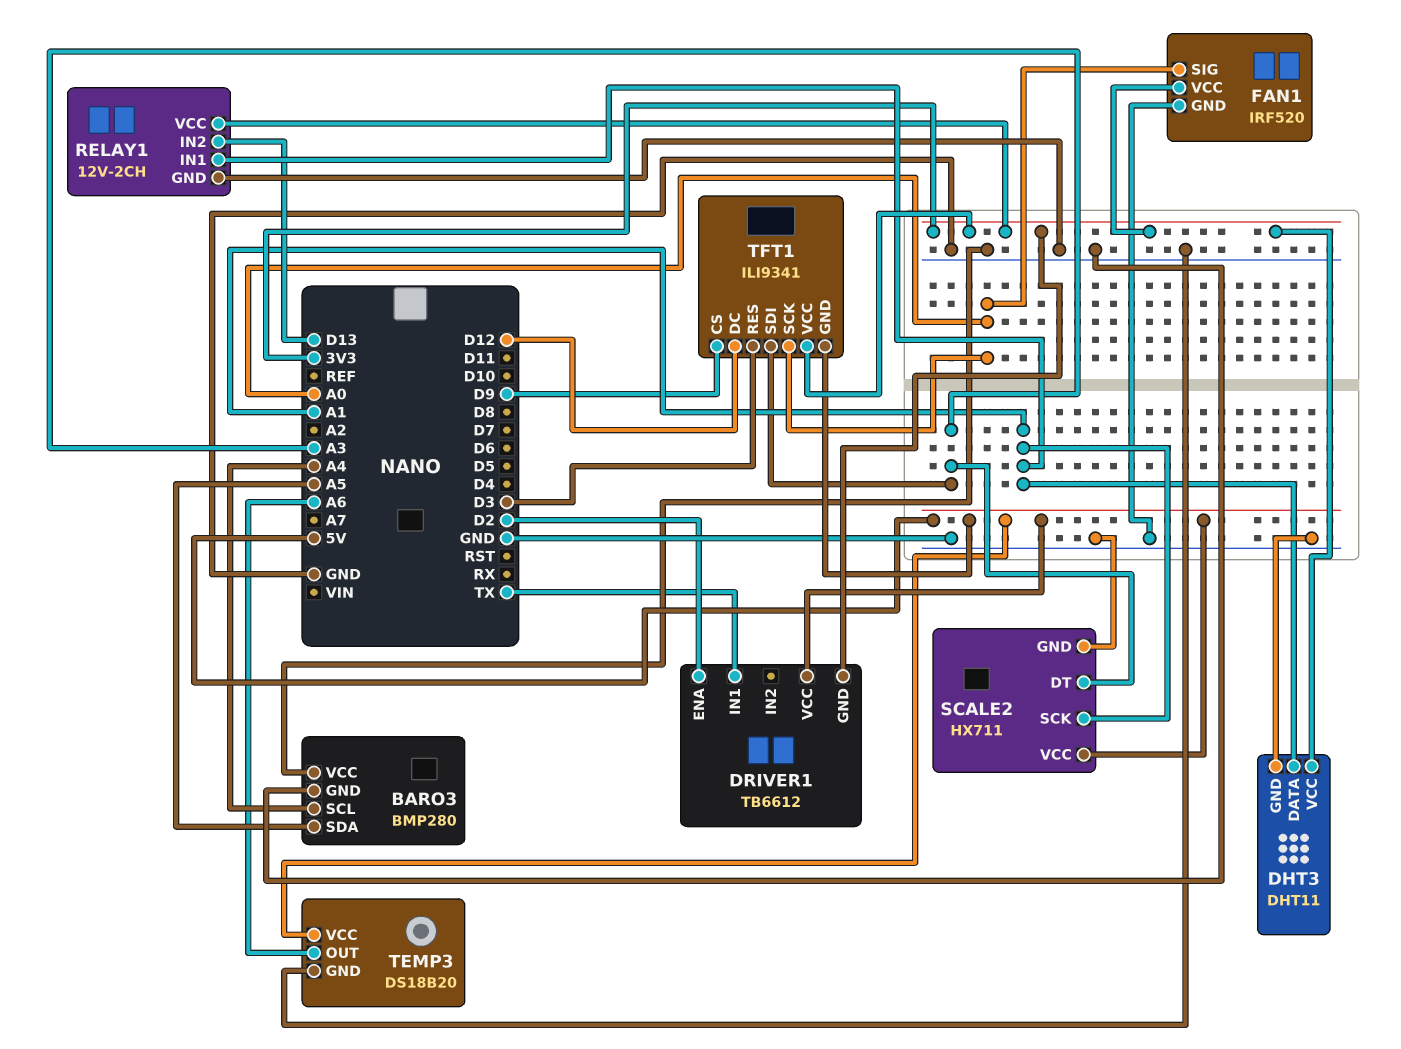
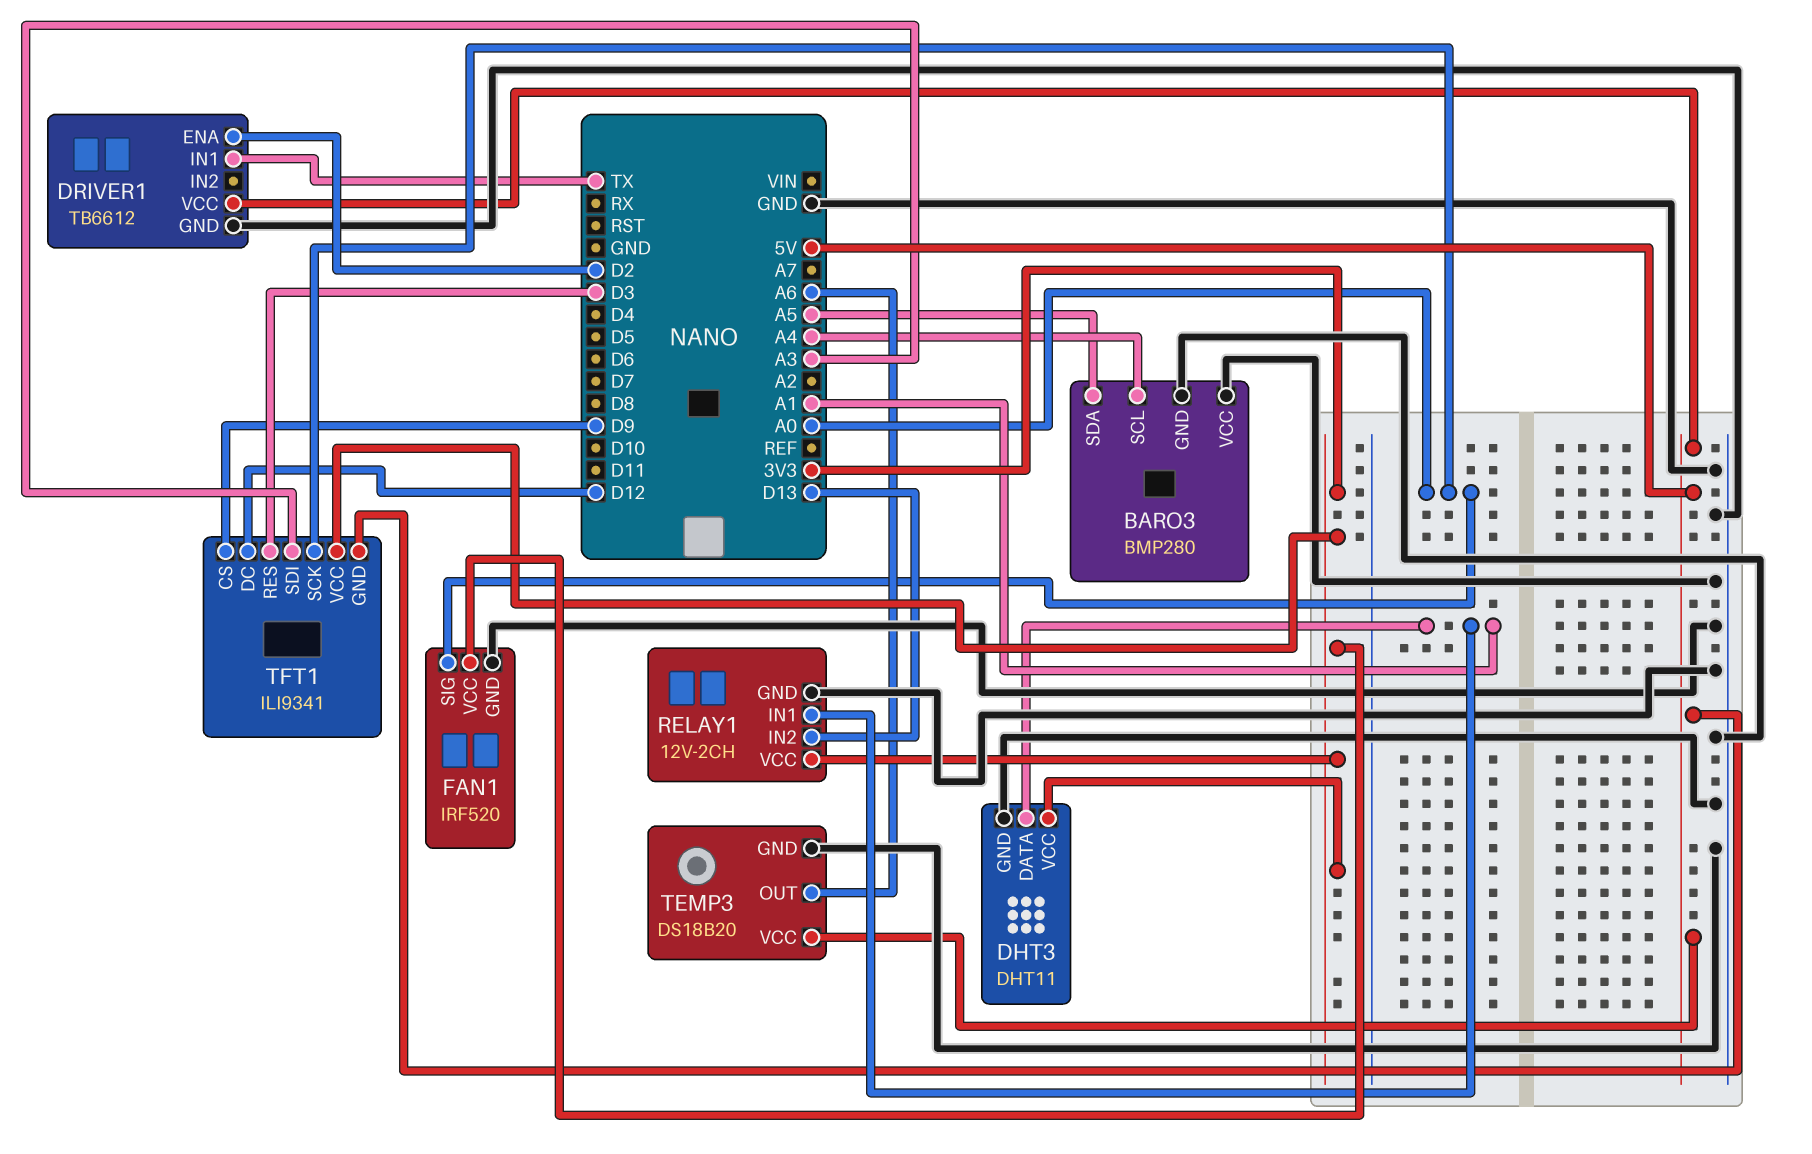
DRIVER1 pin GND: 3V3 -> GND
SCALE2: HX711 -> none
SCALE2 pin DT: A3 -> none
SCALE2 pin GND: GND -> none
SCALE2 pin SCK: A1 -> none
SCALE2 pin VCC: 5V -> none

